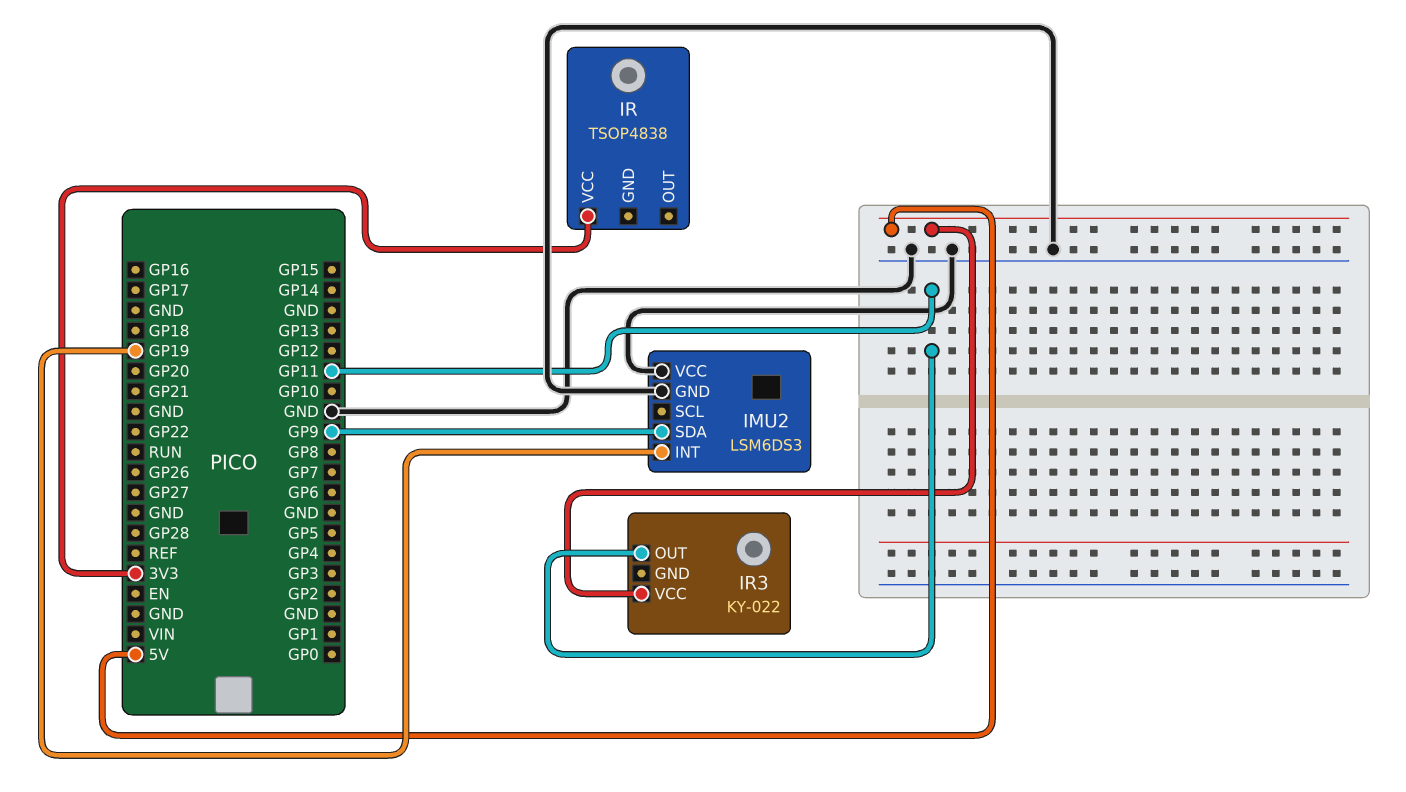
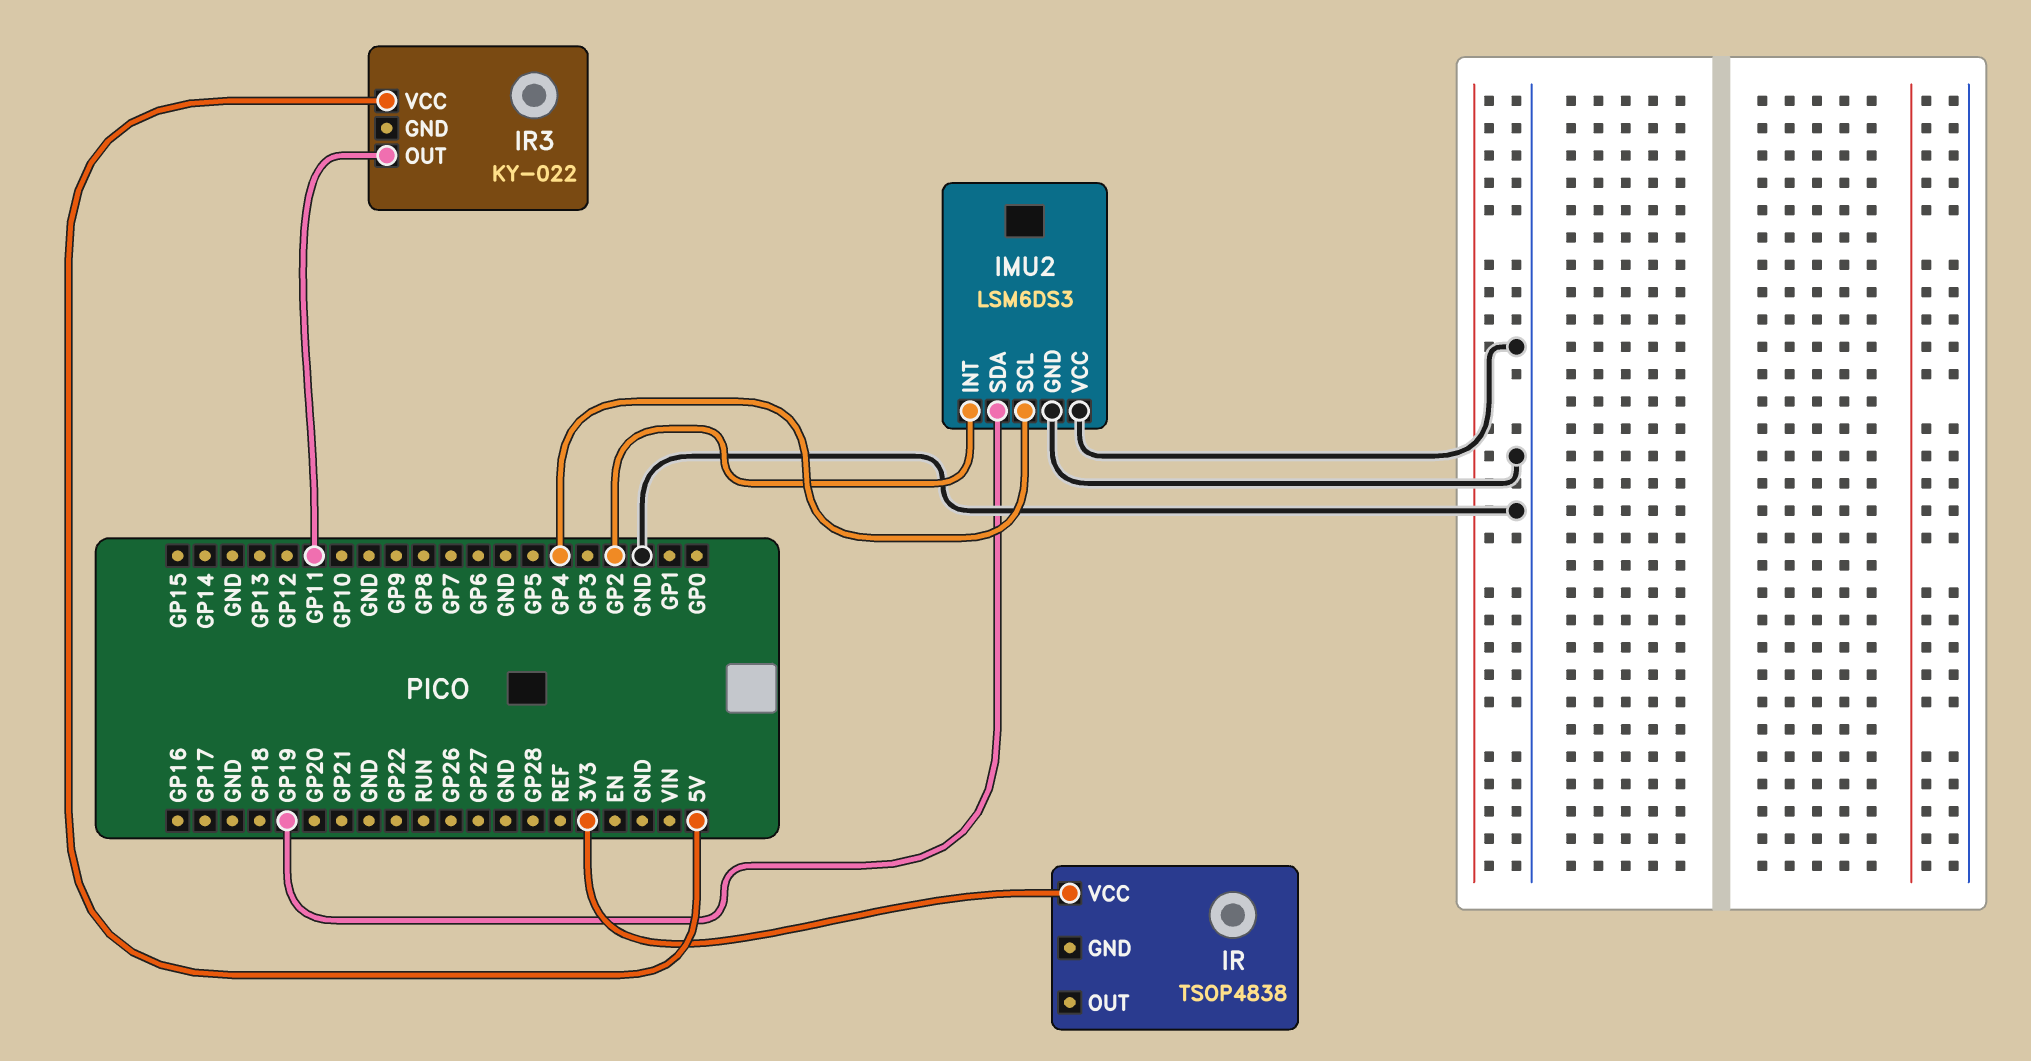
IMU2 pin INT: GP19 -> GP2
IMU2 pin SCL: none -> GP4
IMU2 pin SDA: GP9 -> GP19

